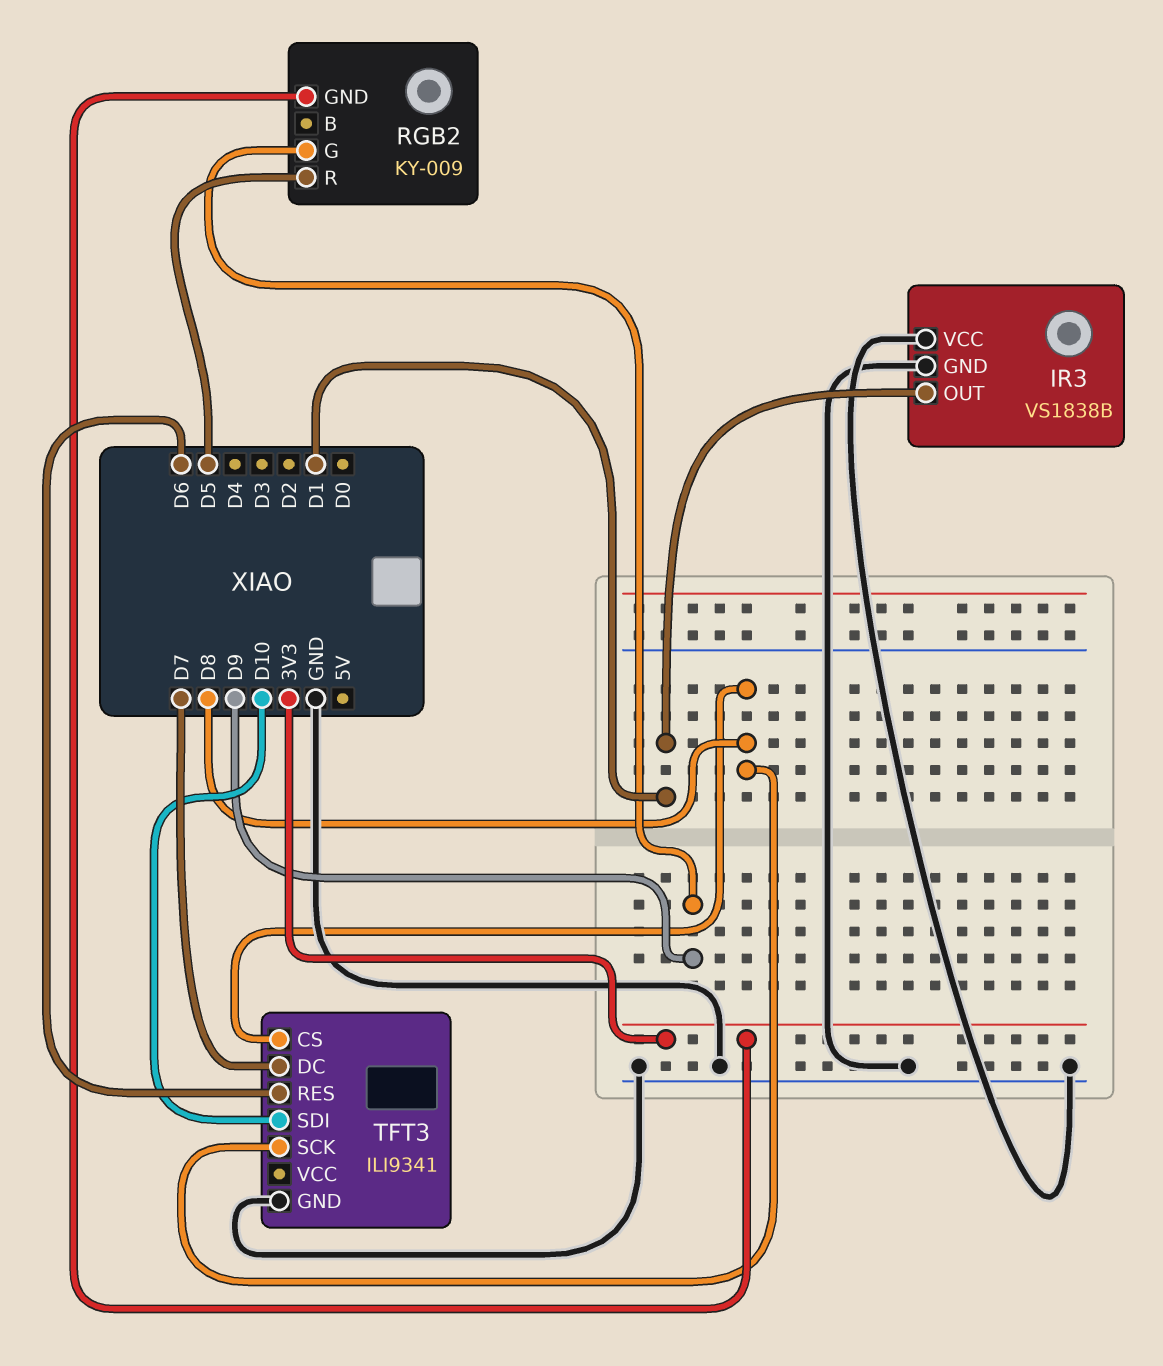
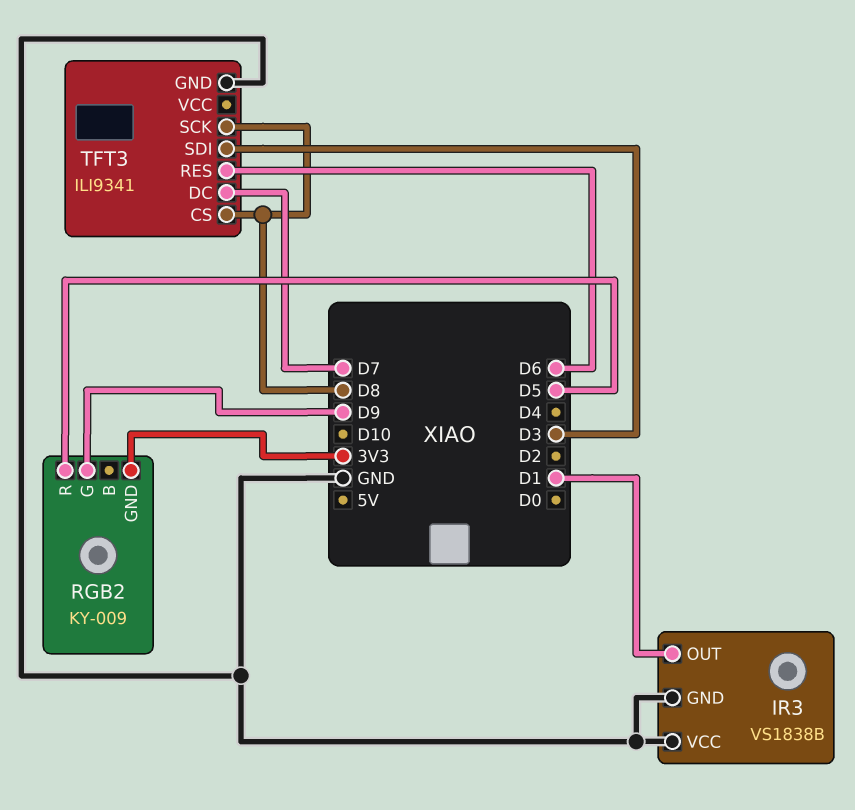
TFT3 pin SDI: D10 -> D3

